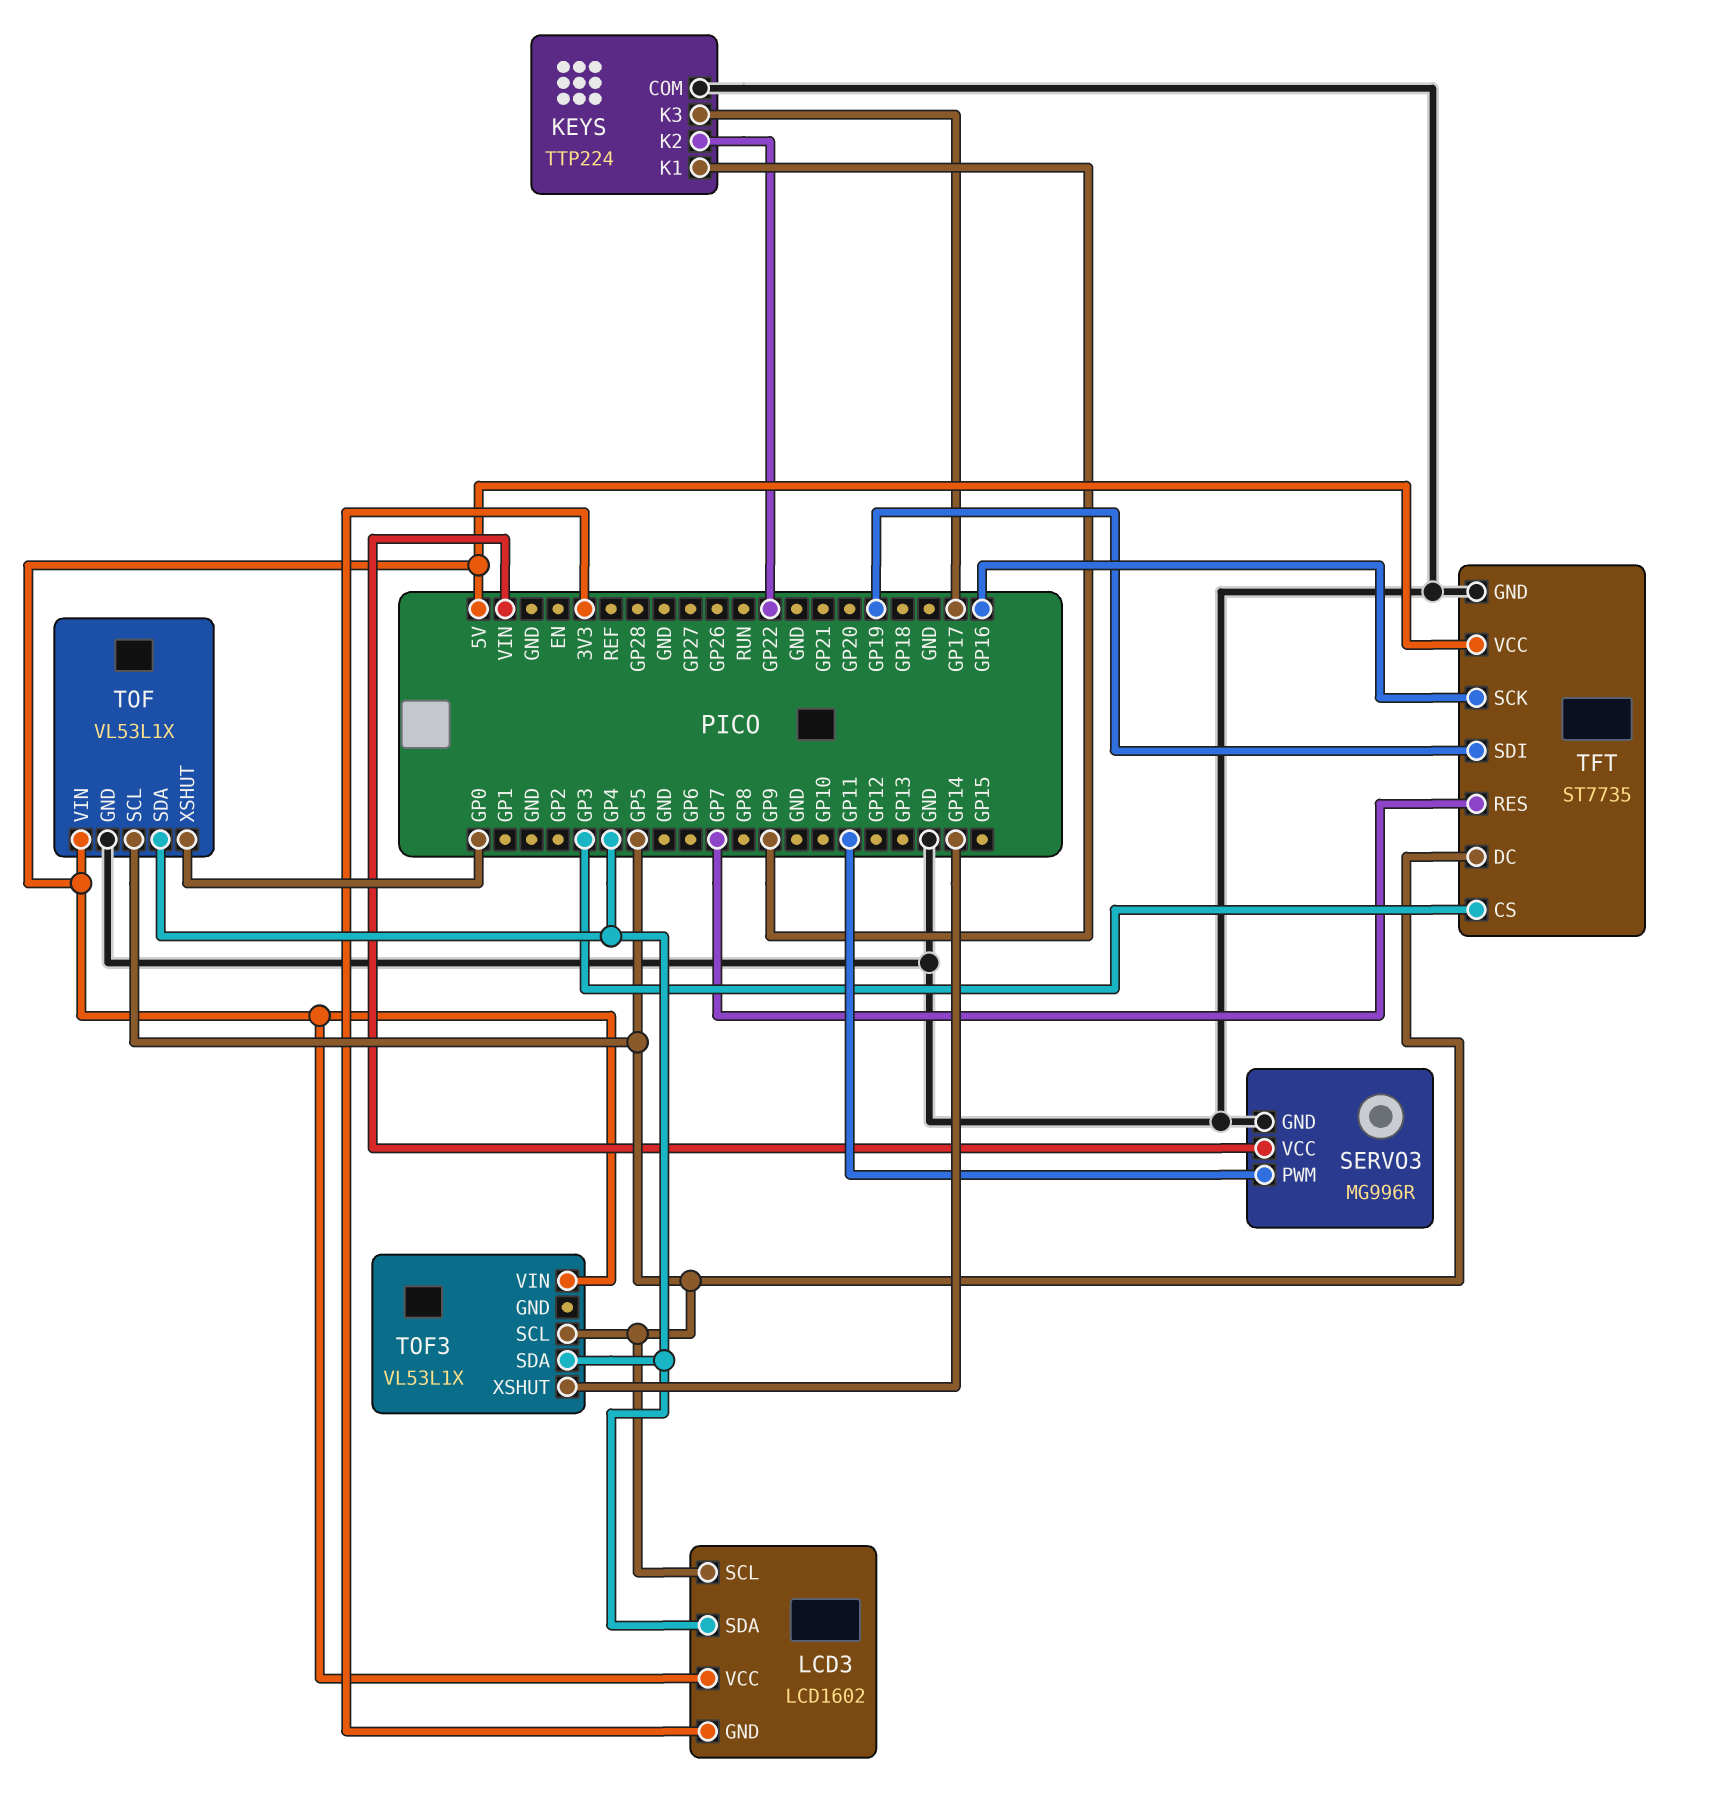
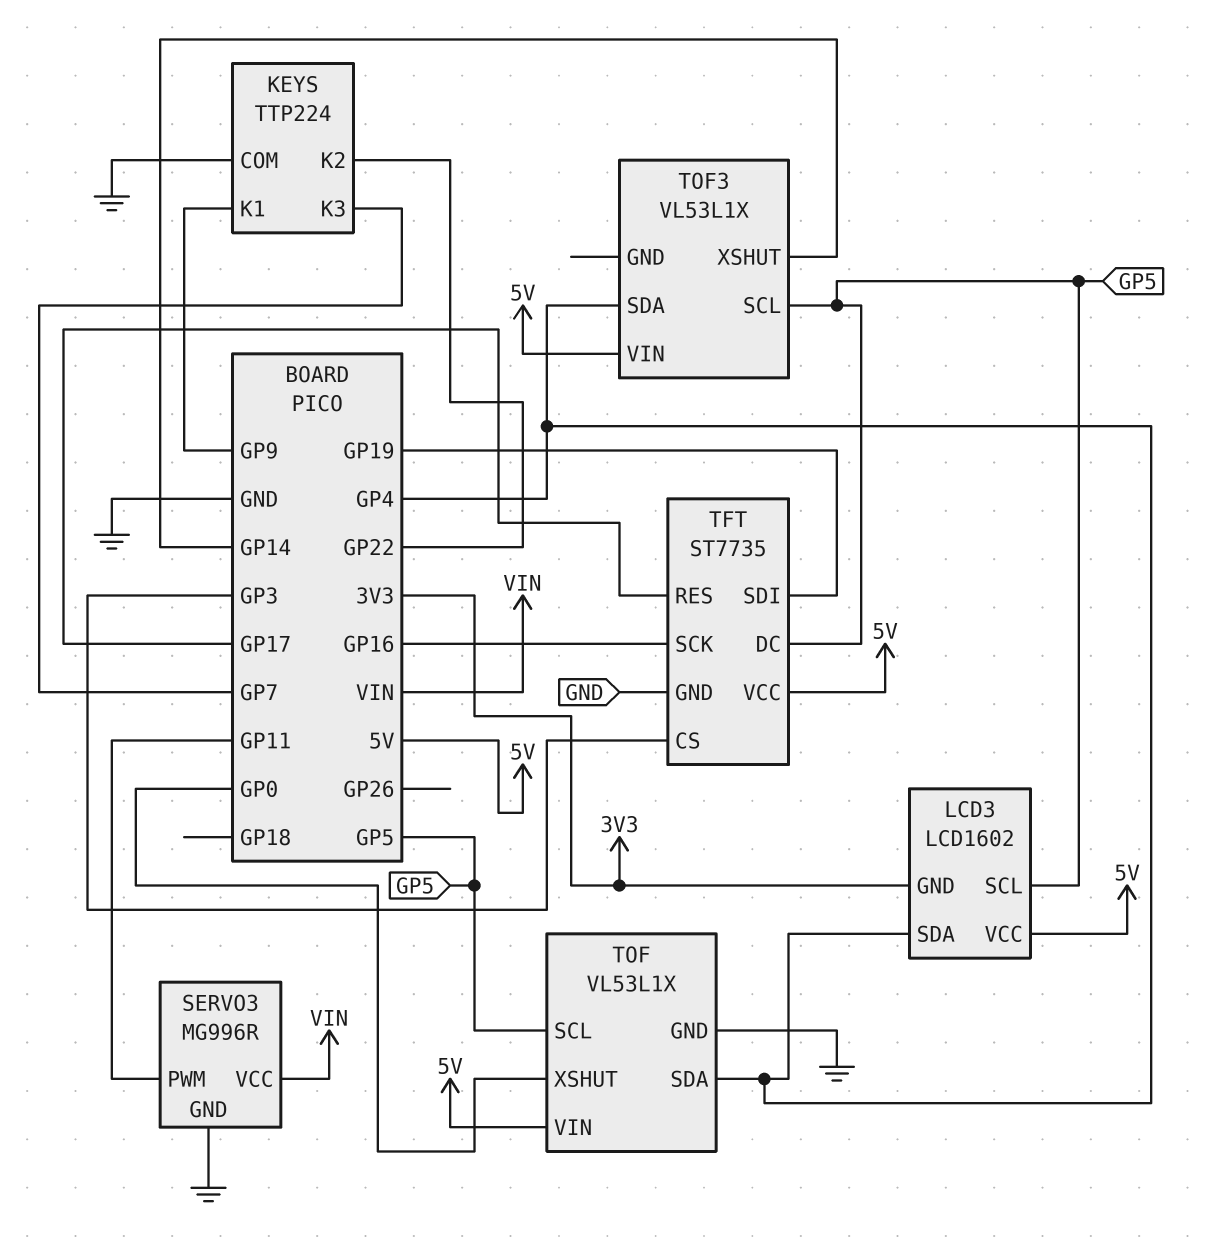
KEYS pin K3: GP17 -> GP7
TFT pin RES: GP7 -> GP17

